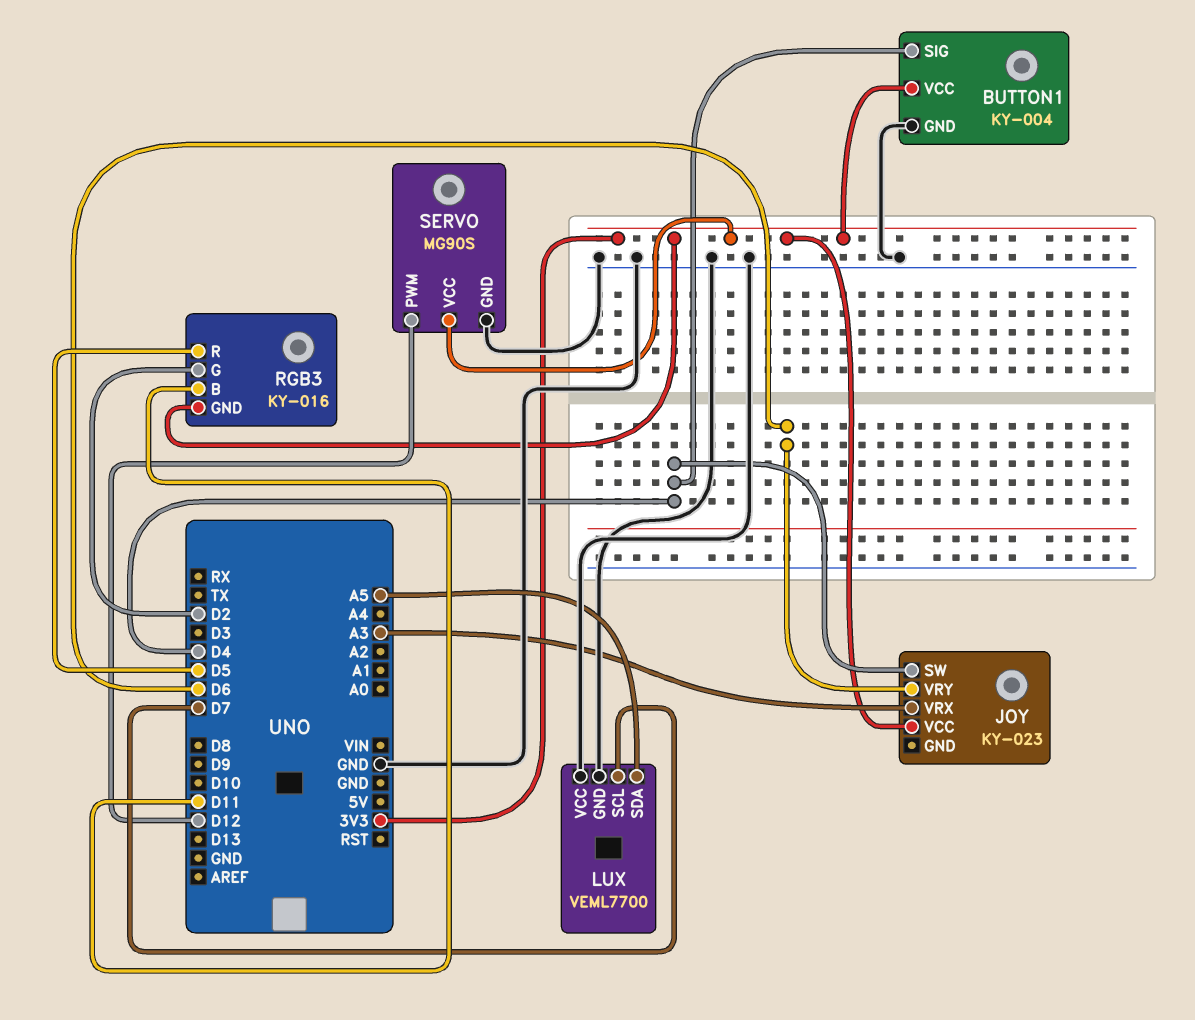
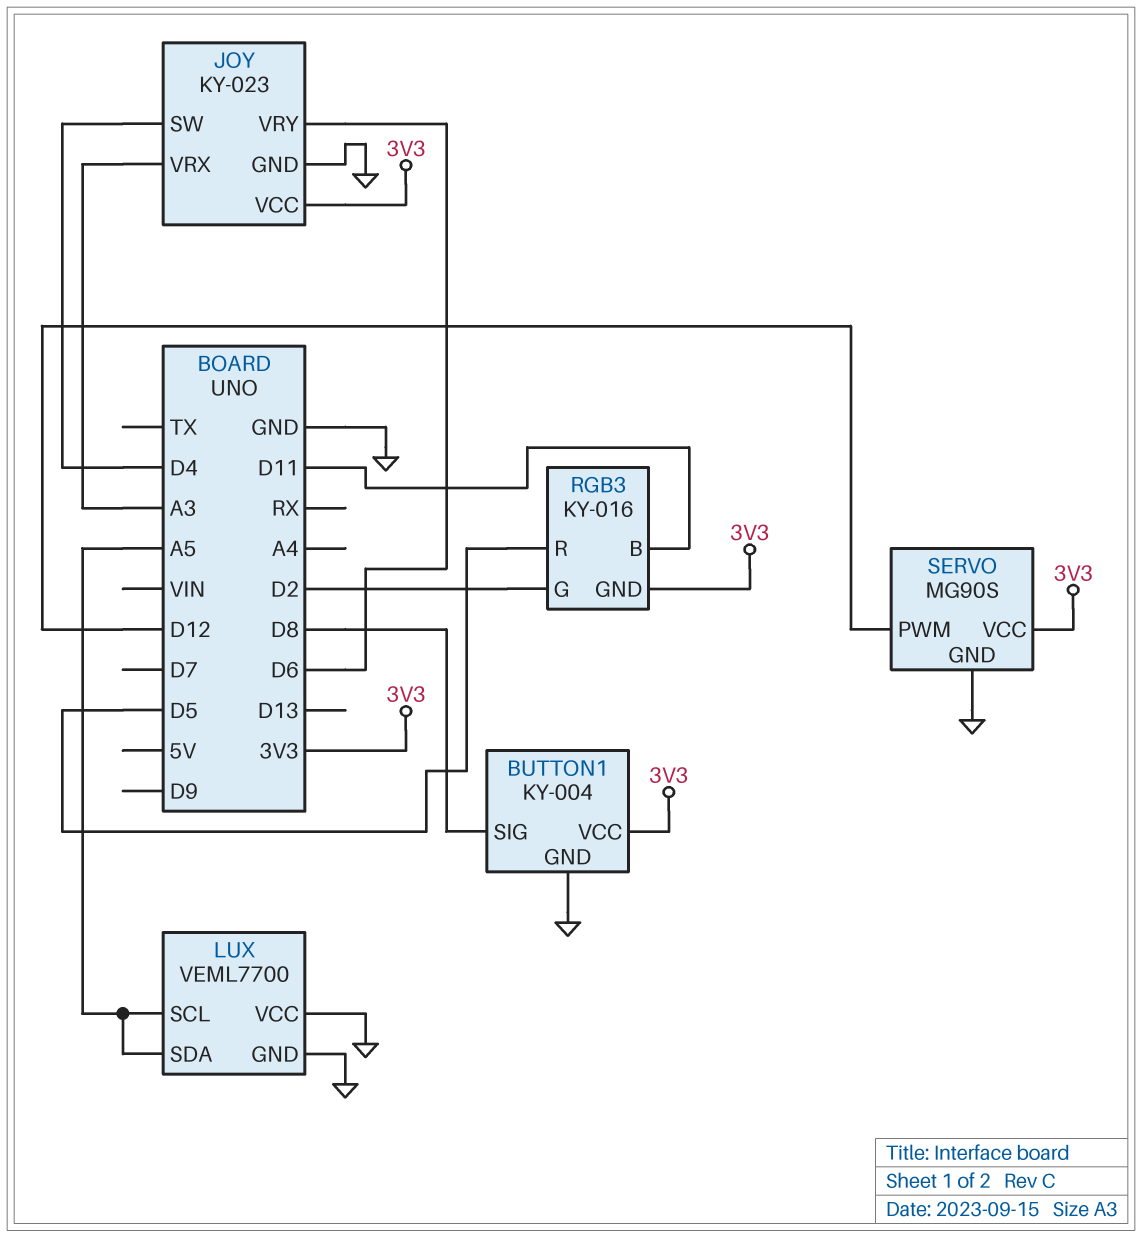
BUTTON1 pin SIG: D4 -> D8
JOY pin GND: none -> GND
LUX pin SCL: D7 -> A5

